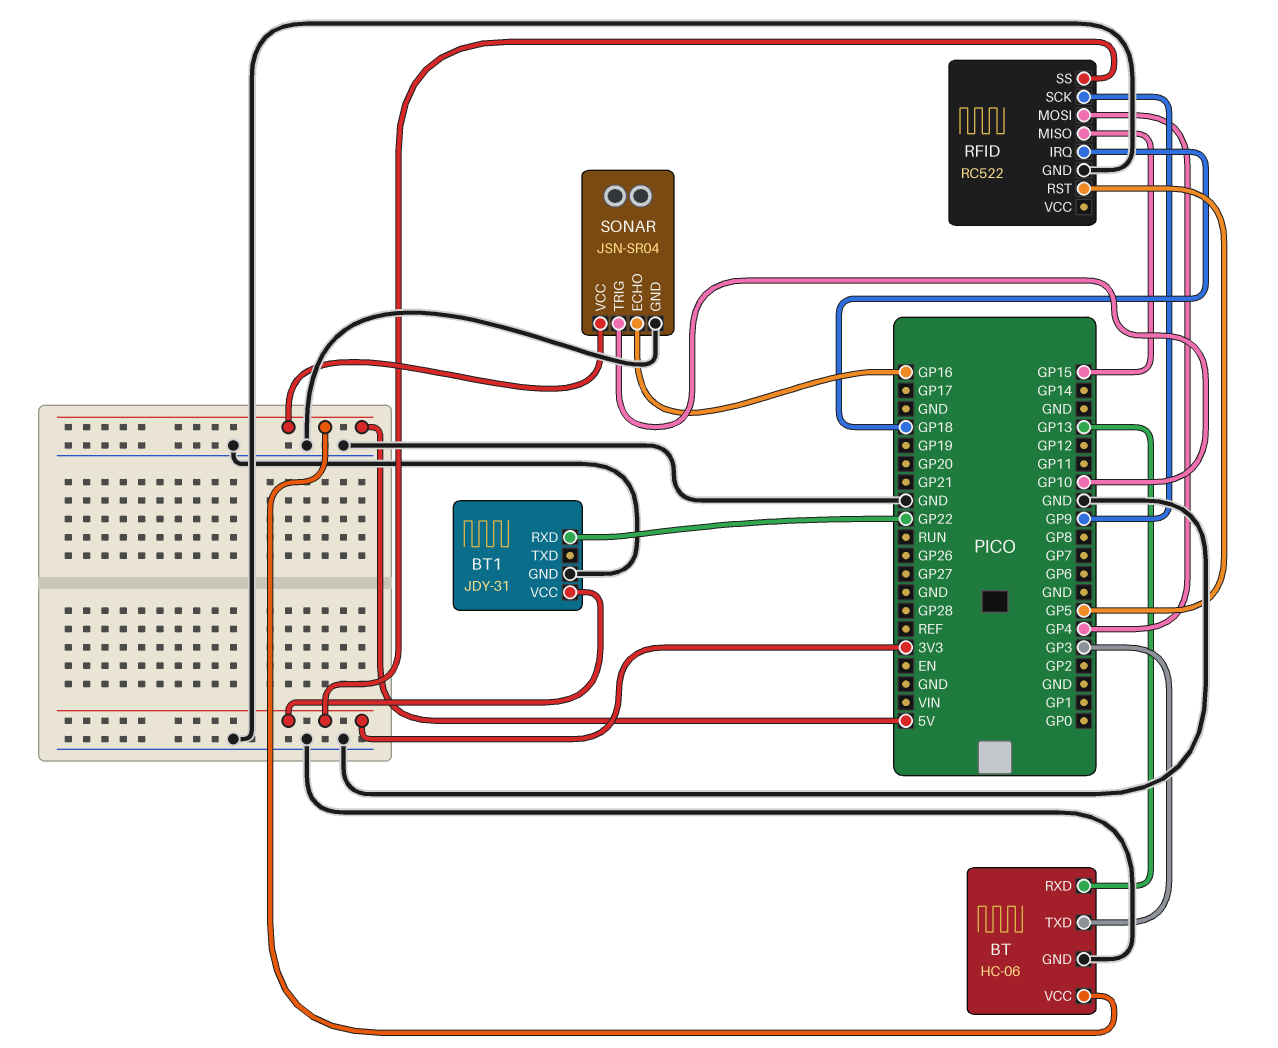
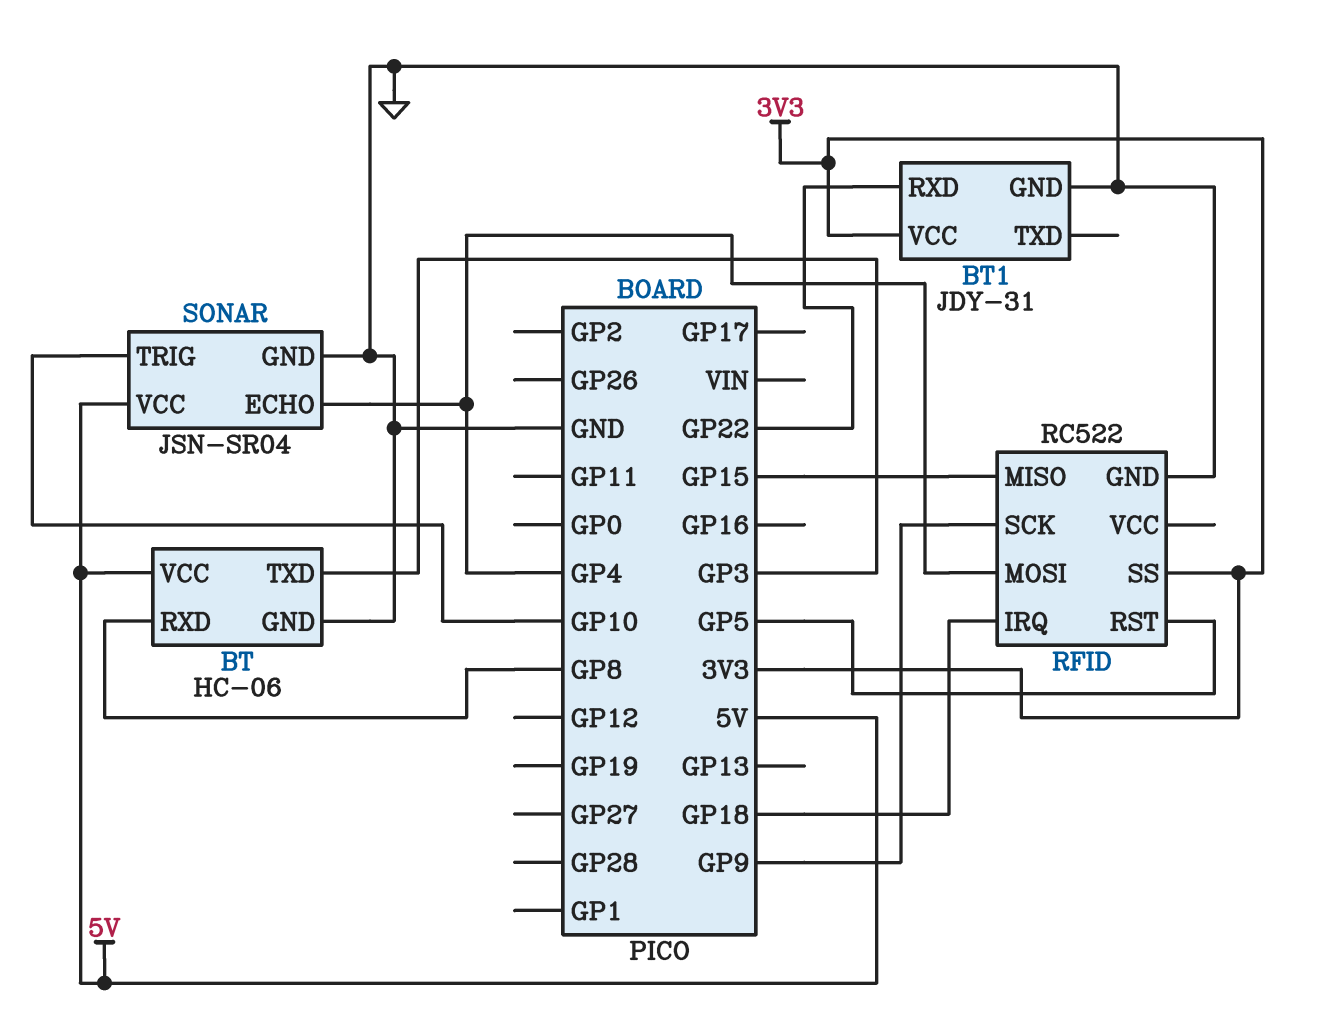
BT pin RXD: GP13 -> GP8
SONAR pin ECHO: GP16 -> GP4

